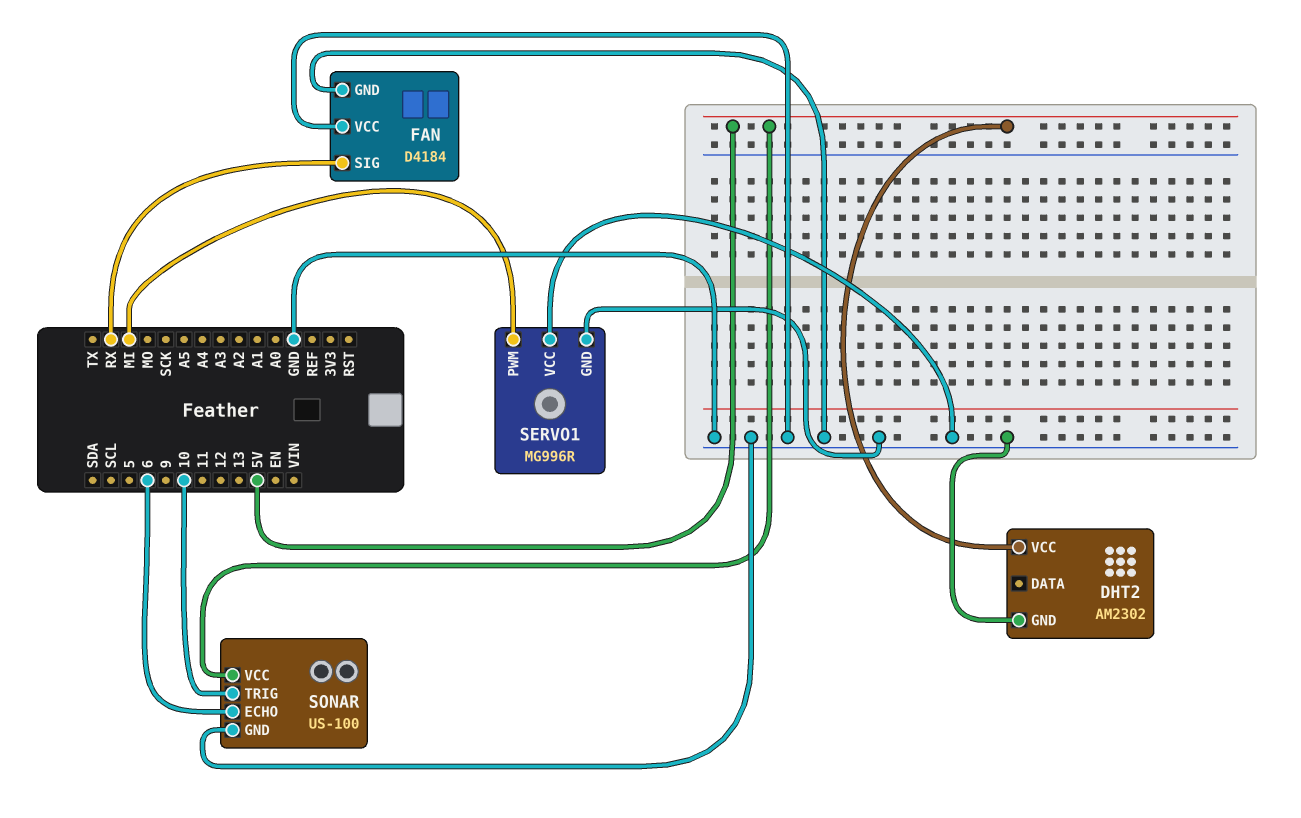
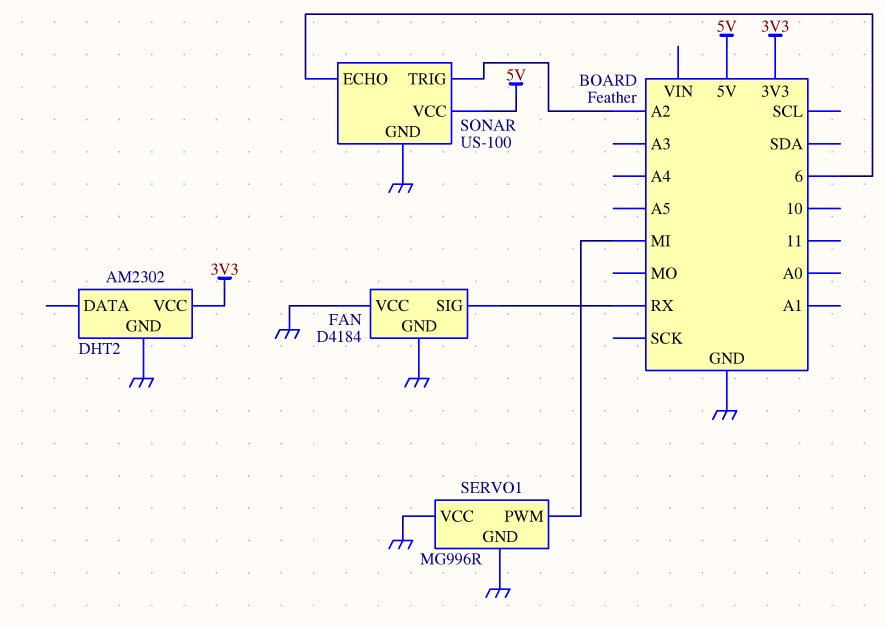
DHT2 pin VCC: 5V -> 3V3
SONAR pin TRIG: 10 -> A2

